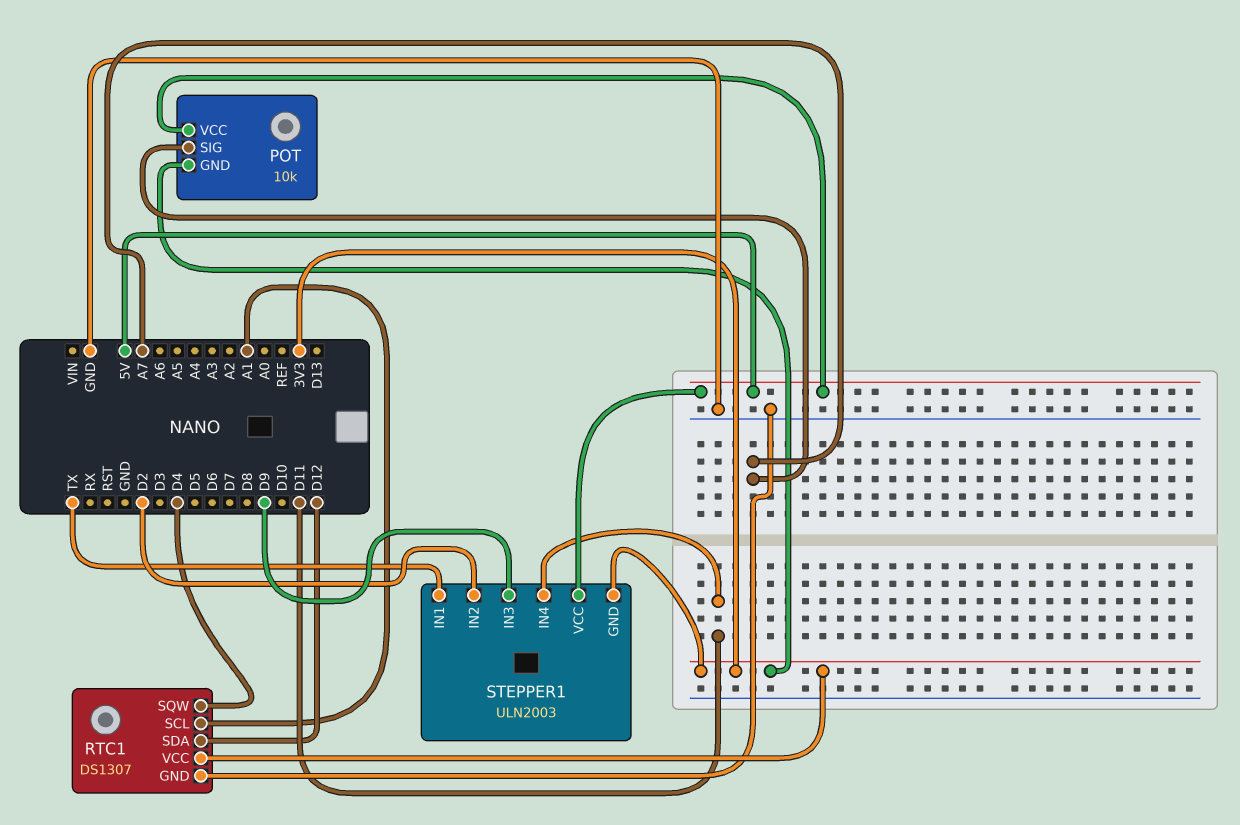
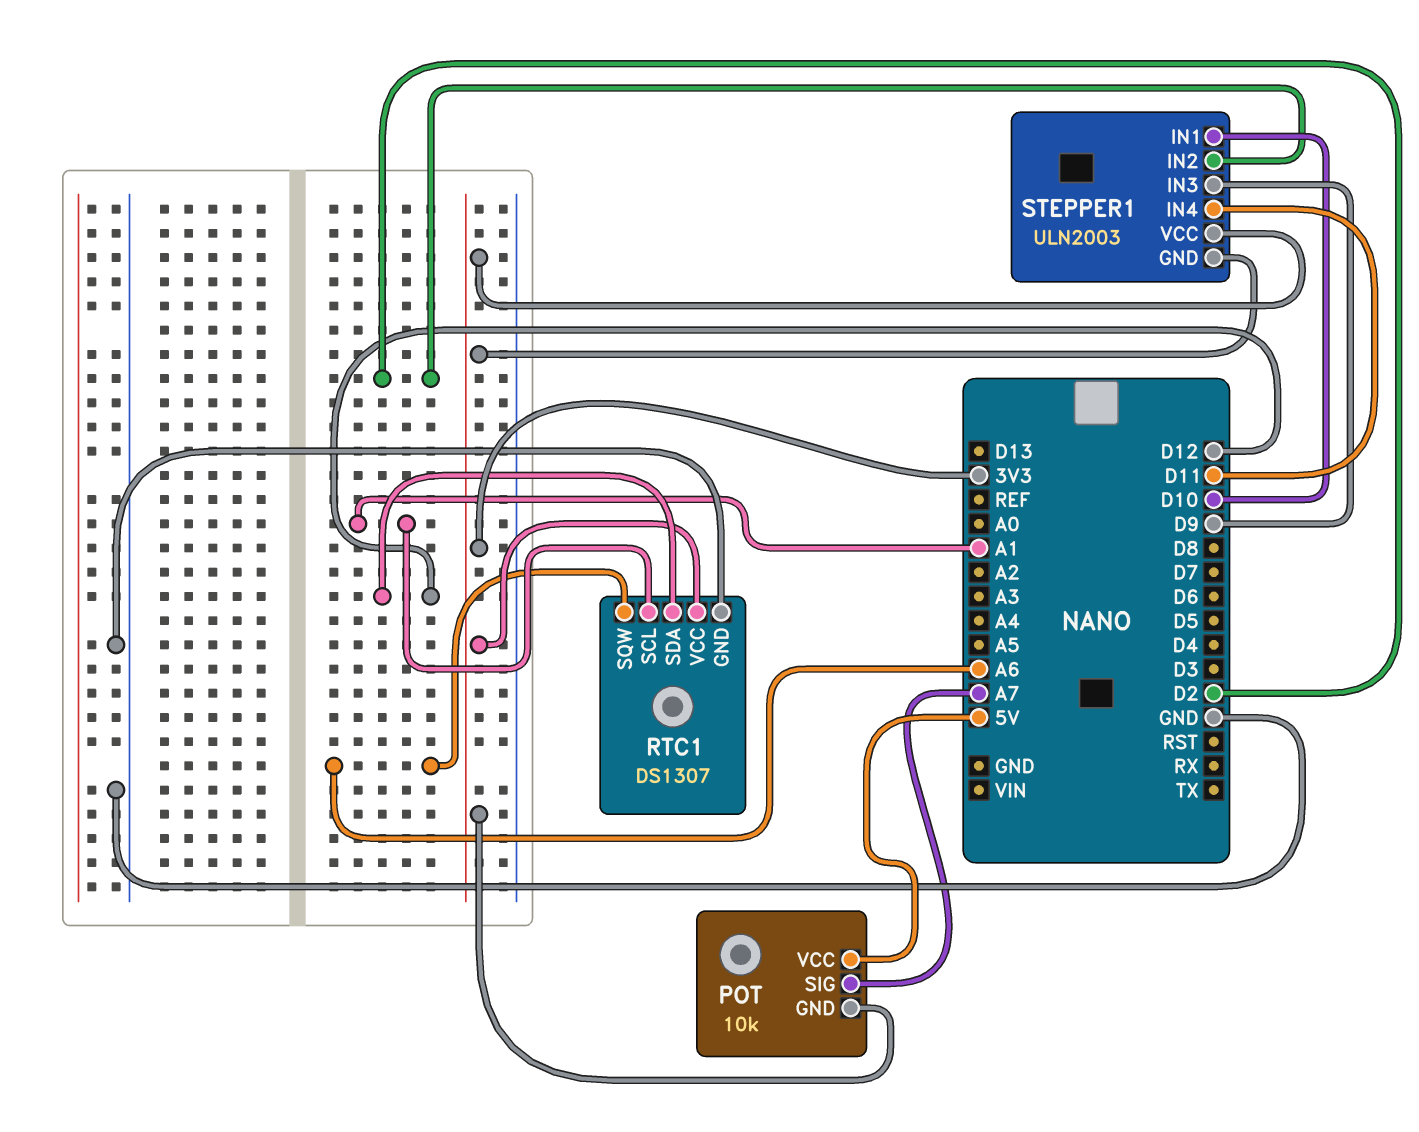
RTC1 pin SQW: D4 -> A6
STEPPER1 pin IN1: TX -> D10
STEPPER1 pin VCC: 5V -> 3V3

